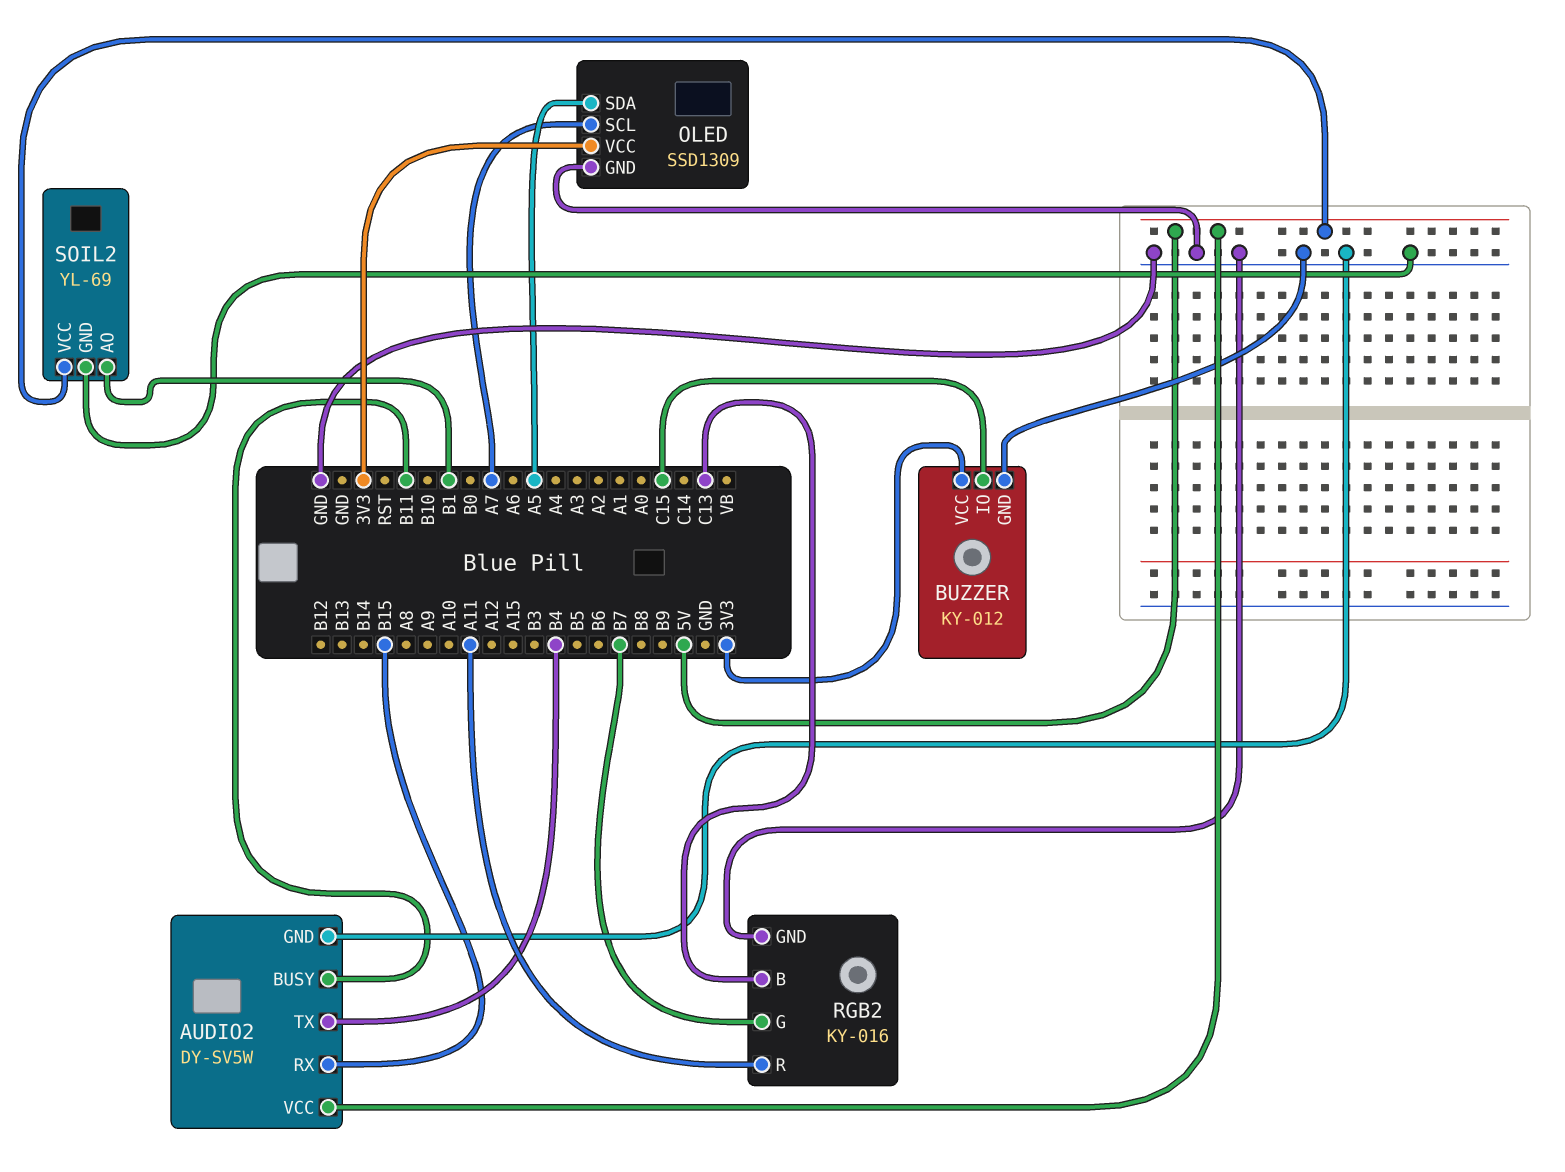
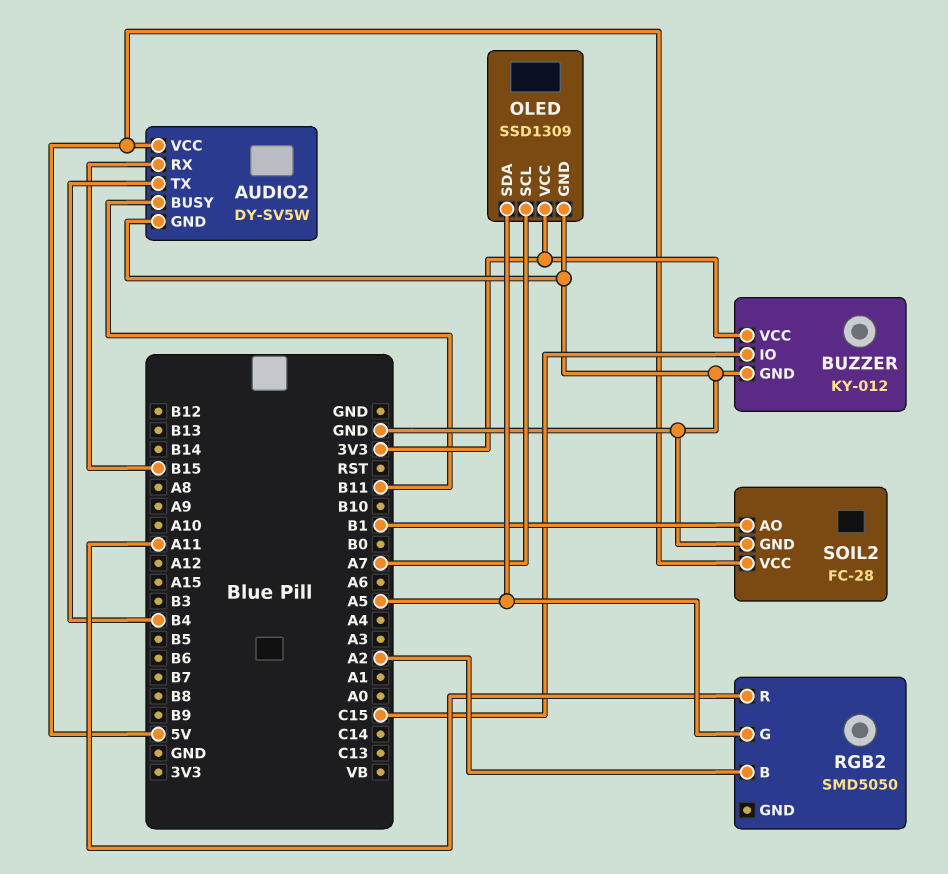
RGB2: KY-016 -> SMD5050
RGB2 pin B: C13 -> A2
RGB2 pin G: B7 -> A5
RGB2 pin GND: GND -> none
SOIL2: YL-69 -> FC-28

